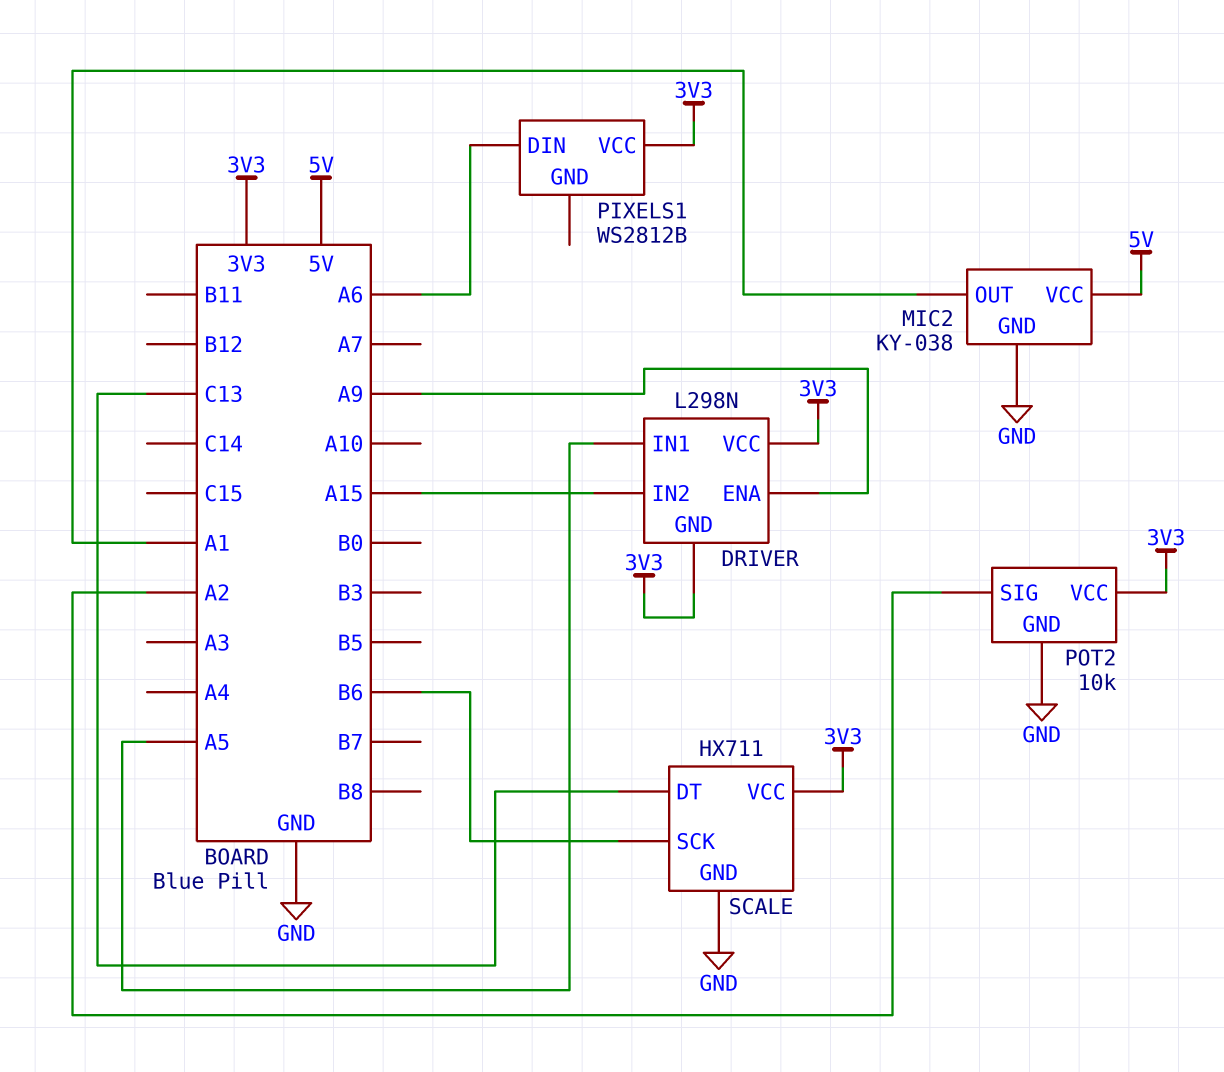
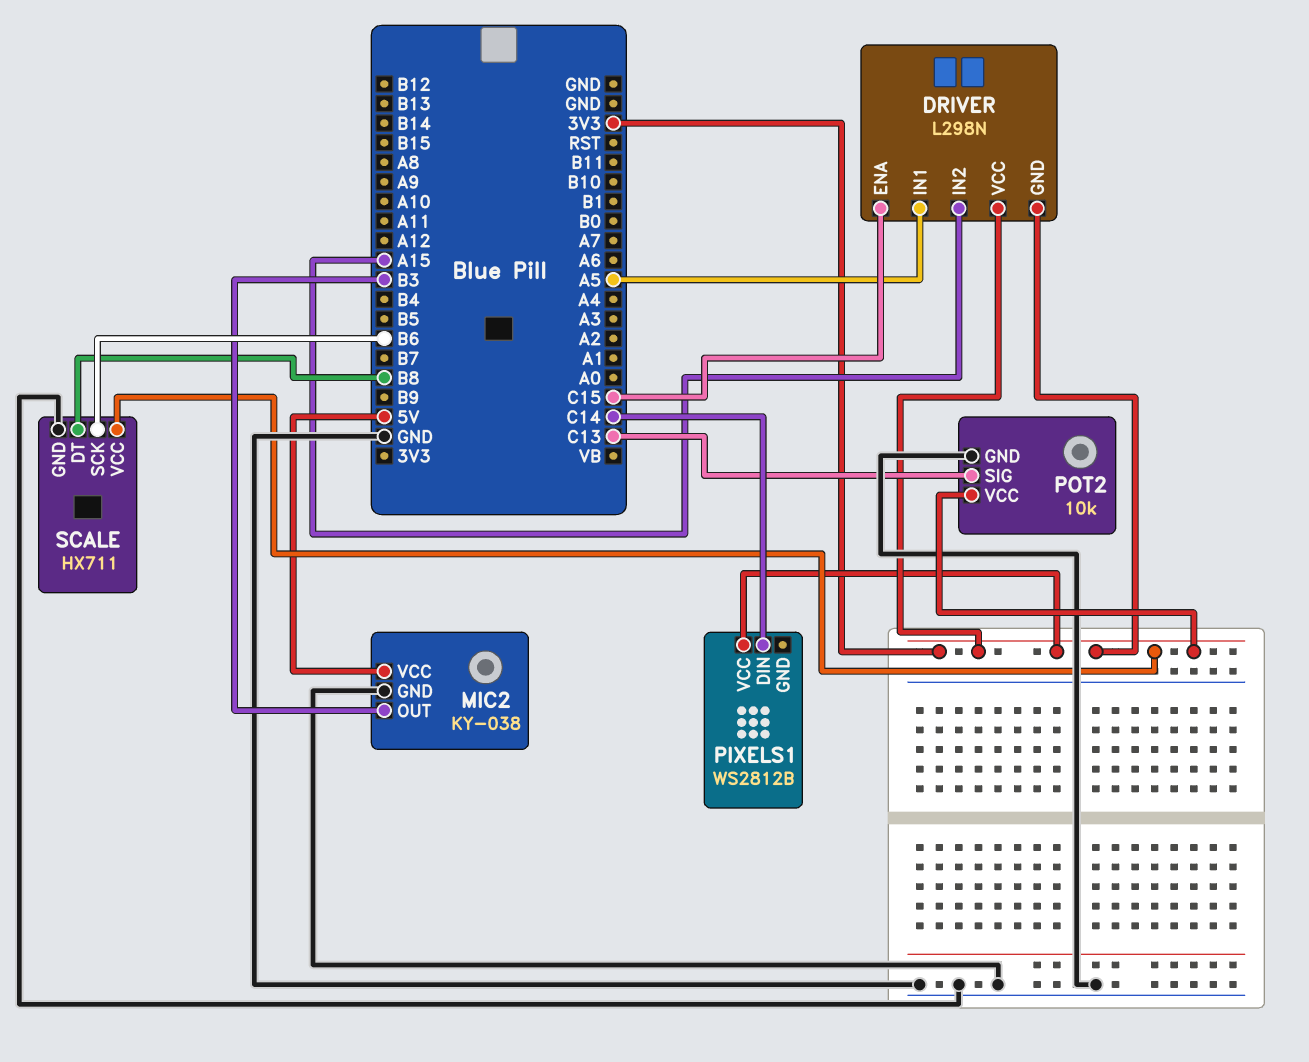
DRIVER pin ENA: A9 -> C15
MIC2 pin OUT: A1 -> B3
PIXELS1 pin DIN: A6 -> C14
POT2 pin SIG: A2 -> C13
SCALE pin DT: C13 -> B8

